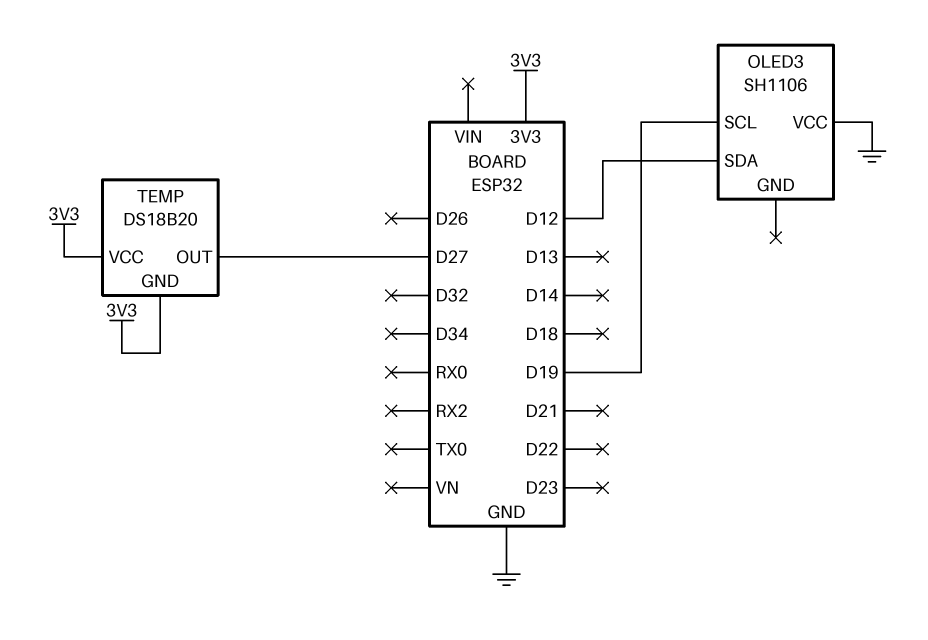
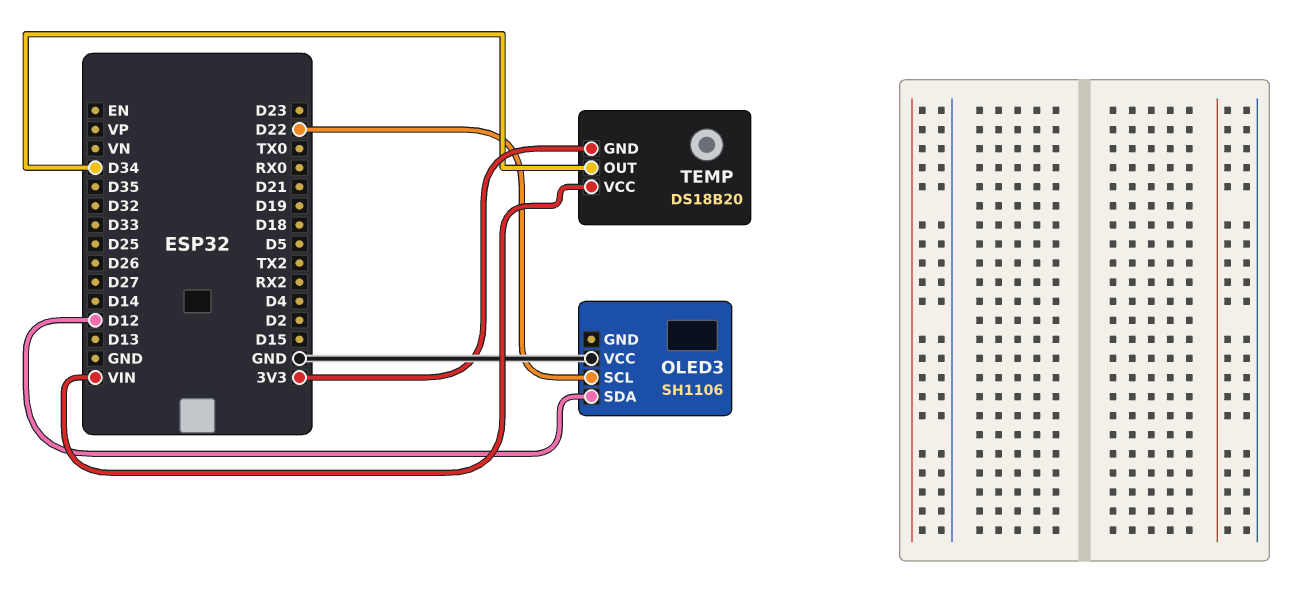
OLED3 pin SCL: D19 -> D22
TEMP pin OUT: D27 -> D34
TEMP pin VCC: 3V3 -> VIN

